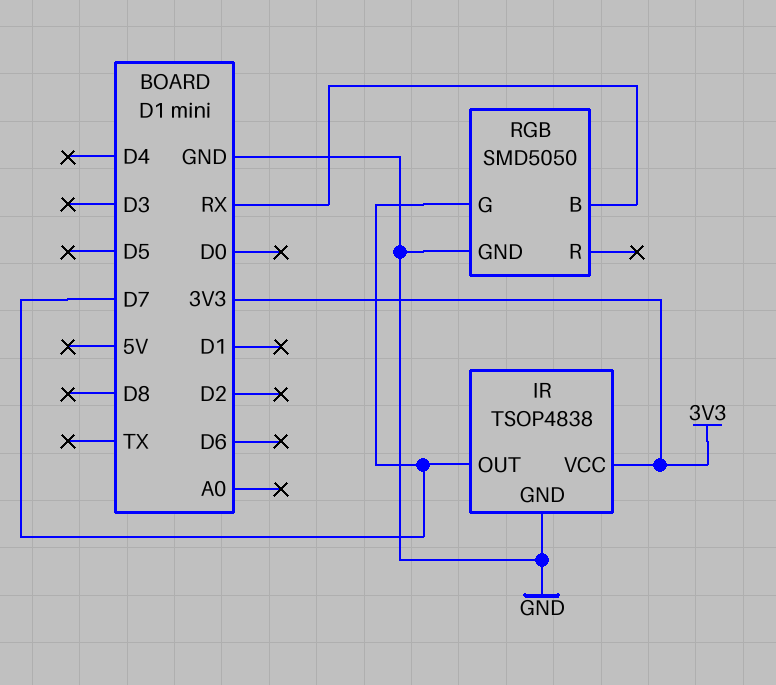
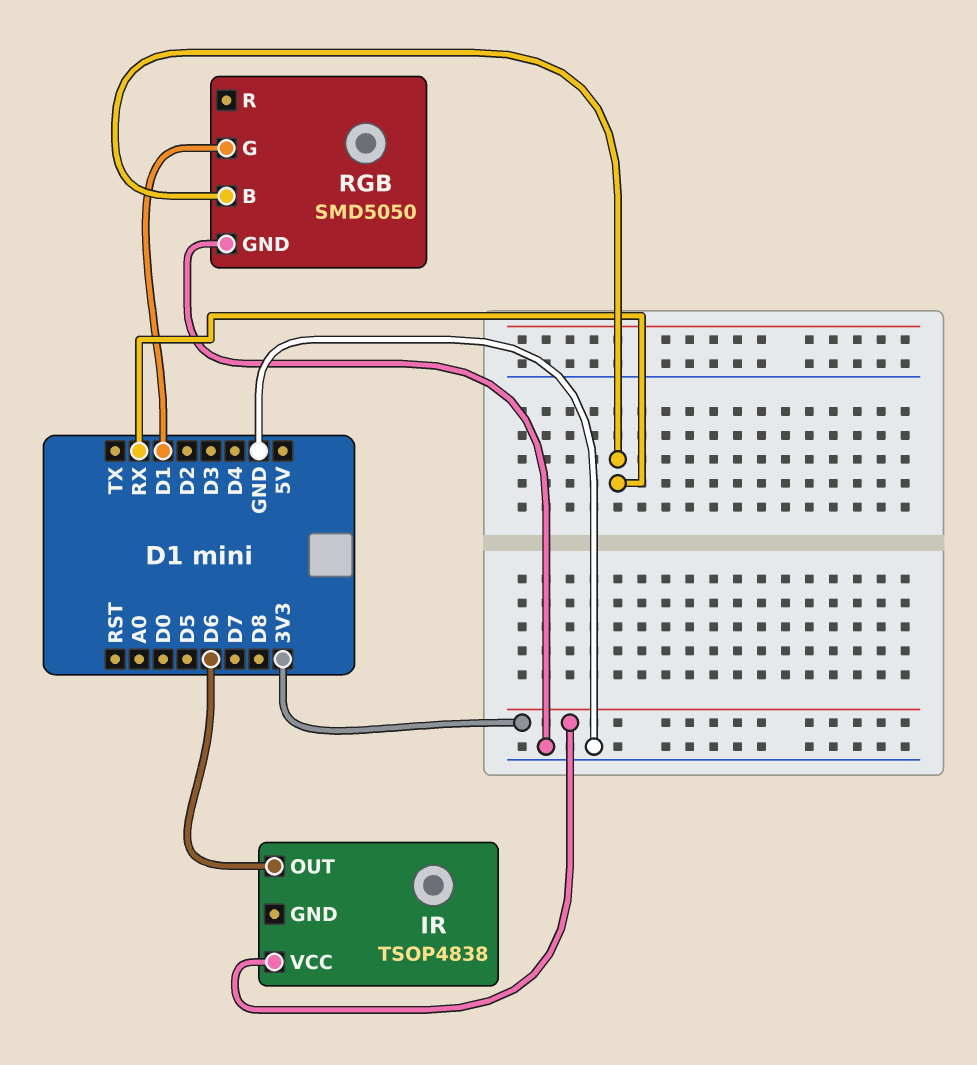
IR pin GND: GND -> none
IR pin OUT: D7 -> D6
RGB pin G: D7 -> D1

